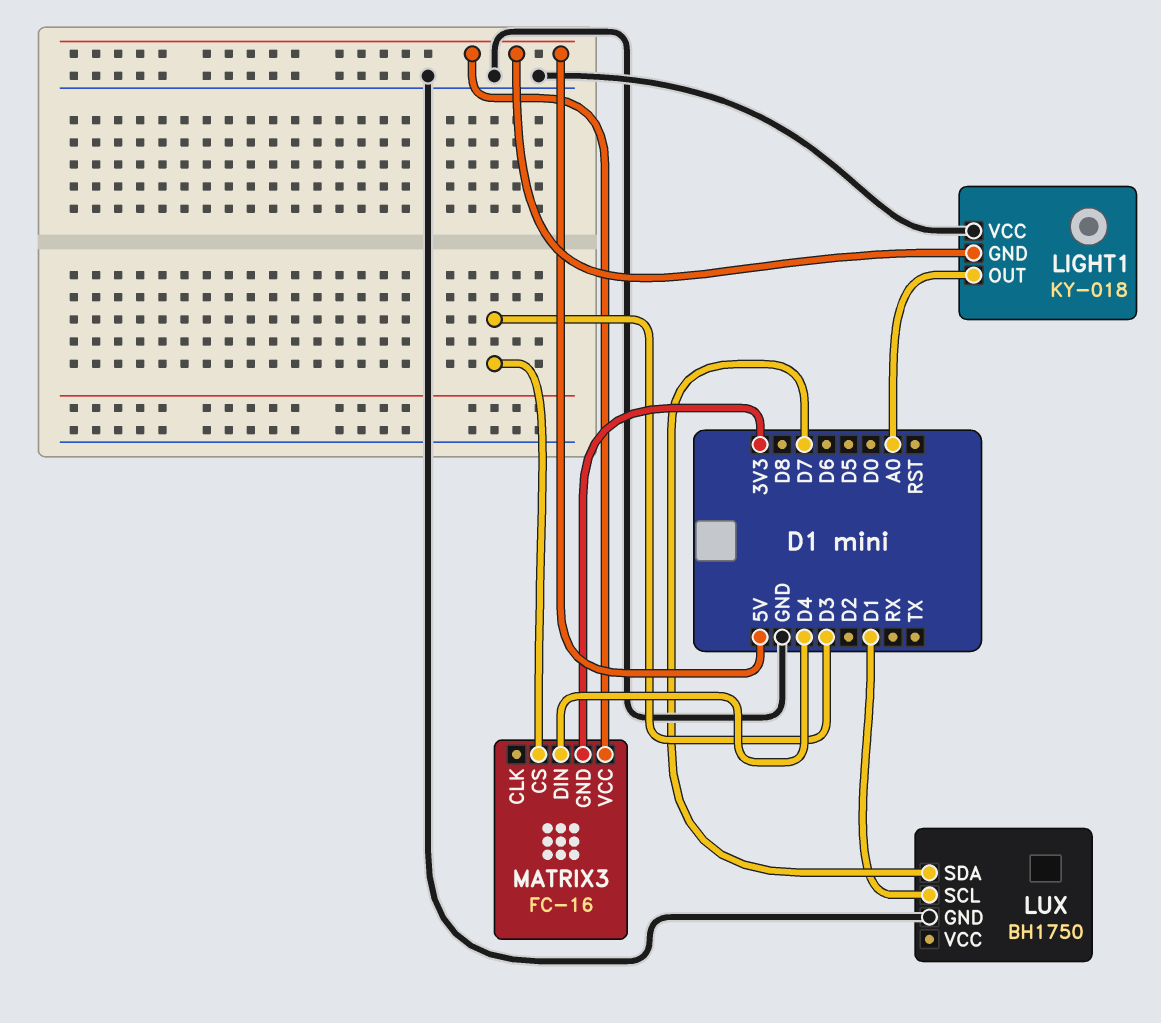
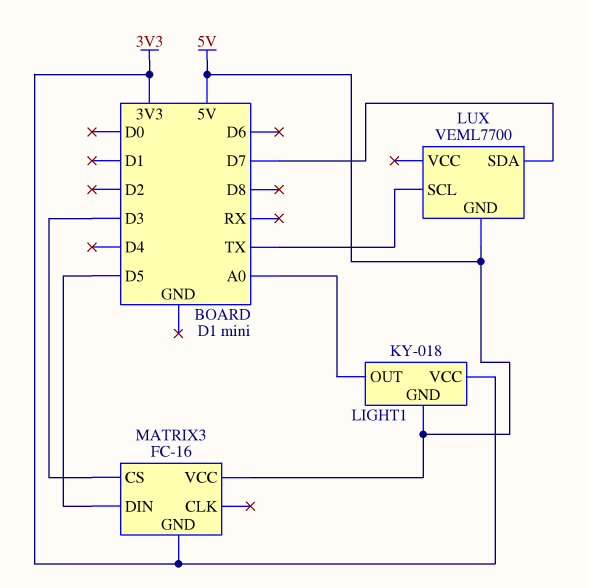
LIGHT1 pin VCC: GND -> 3V3
LUX: BH1750 -> VEML7700
LUX pin GND: GND -> 5V
LUX pin SCL: D1 -> TX
MATRIX3 pin DIN: D4 -> D5

